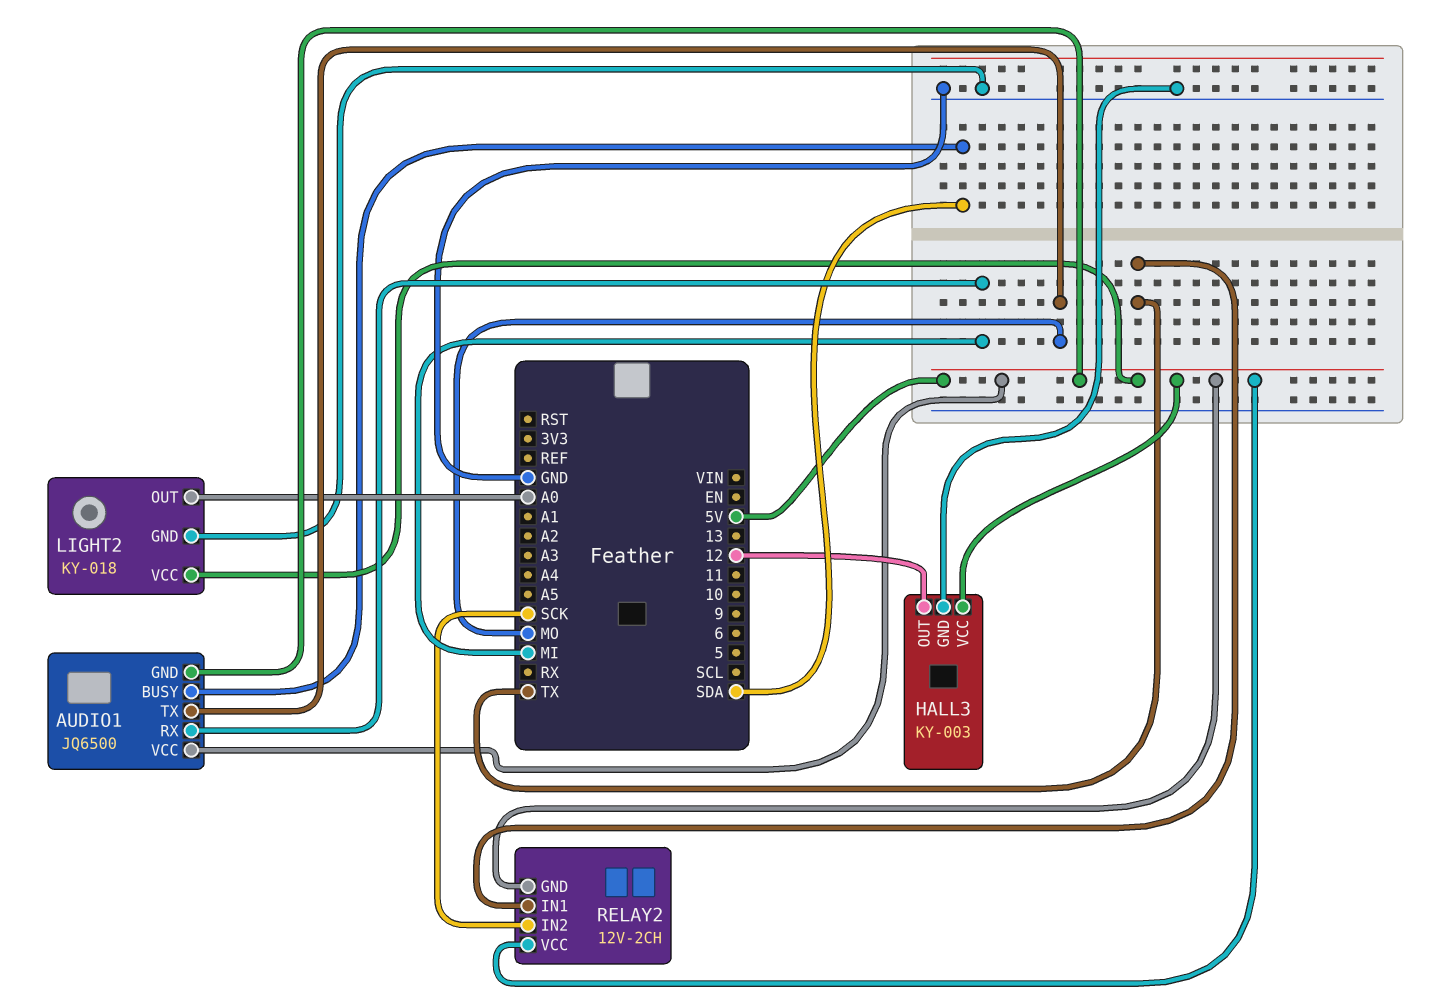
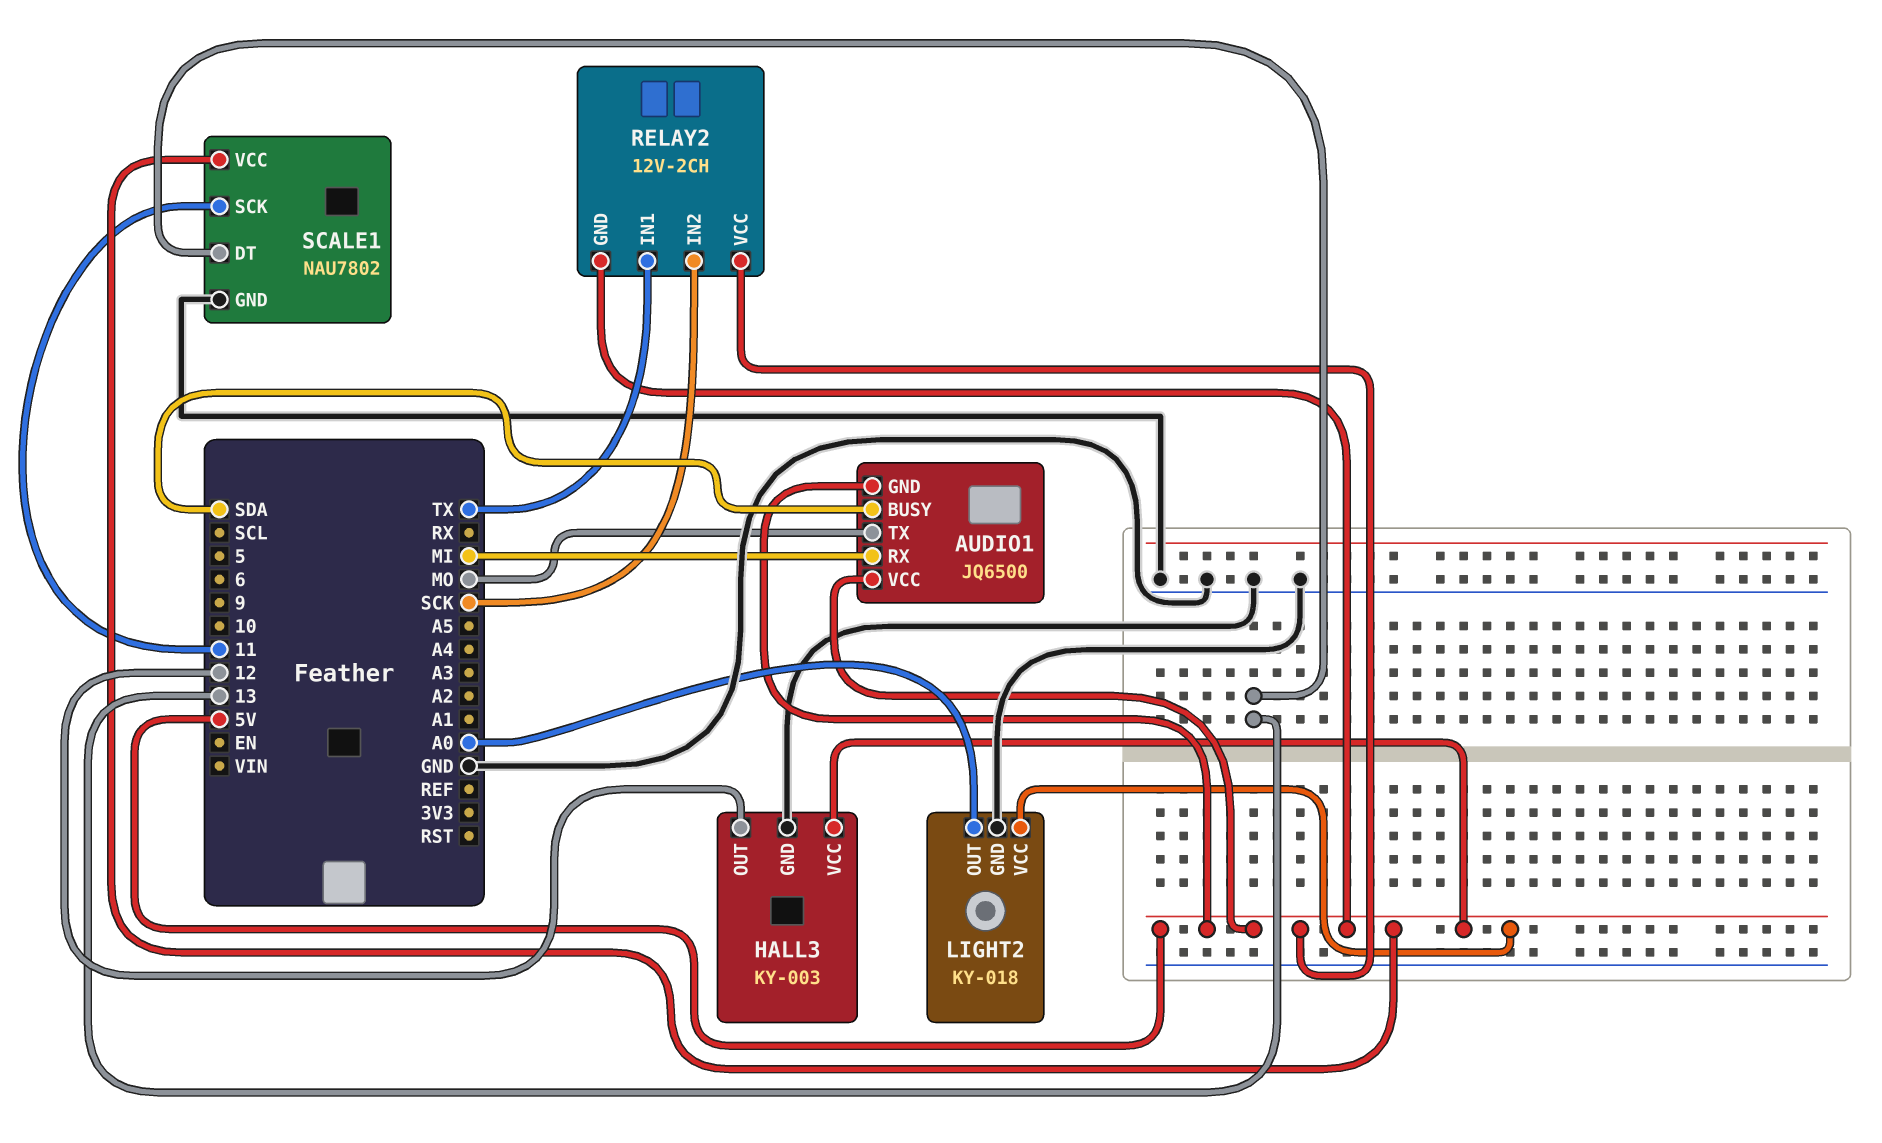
SCALE1: none -> NAU7802
SCALE1 pin DT: none -> 13
SCALE1 pin GND: none -> GND
SCALE1 pin SCK: none -> 11
SCALE1 pin VCC: none -> 5V

